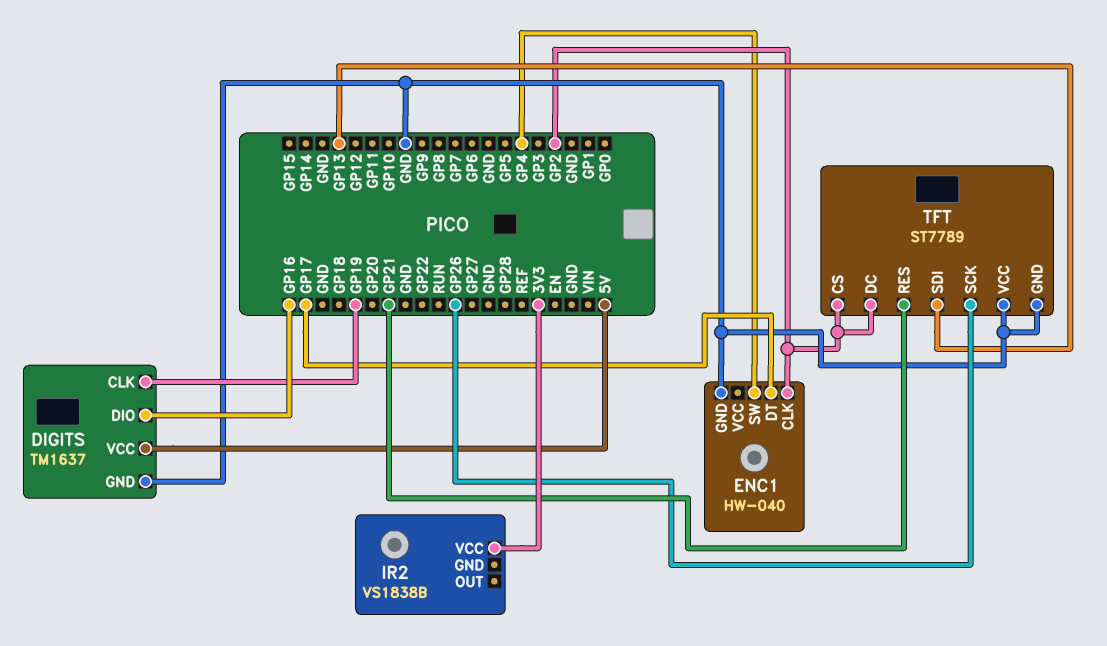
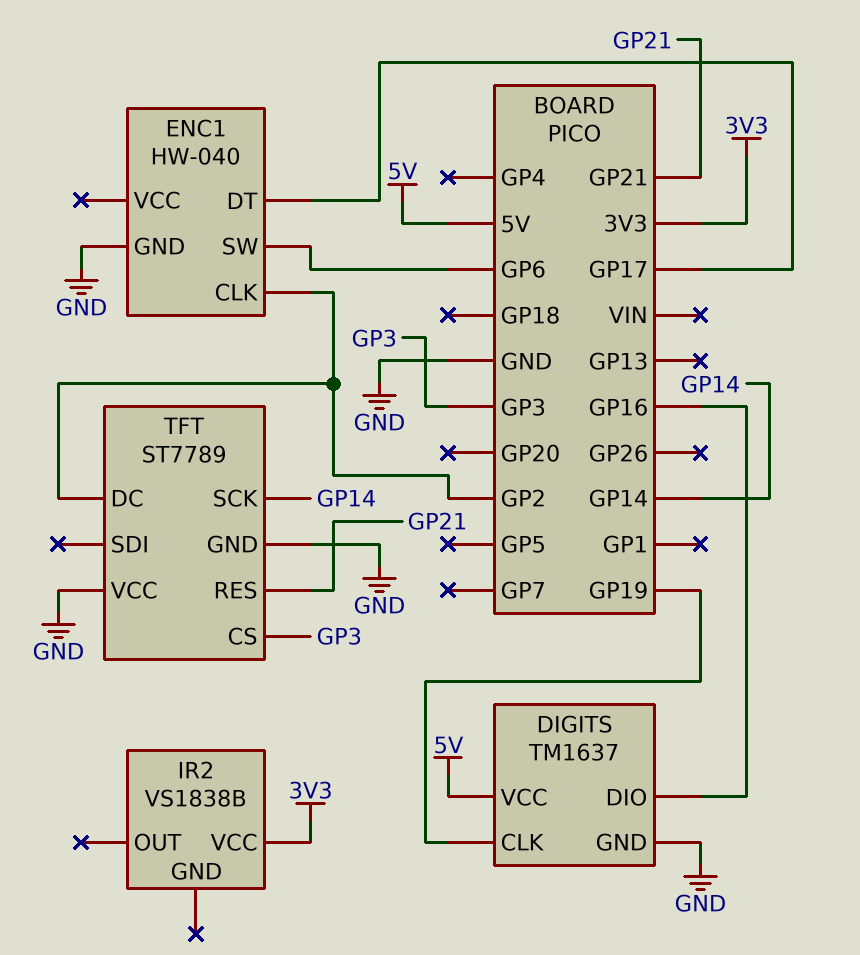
ENC1 pin SW: GP4 -> GP6
TFT pin CS: GP2 -> GP3
TFT pin SCK: GP26 -> GP14
TFT pin SDI: GP13 -> none

